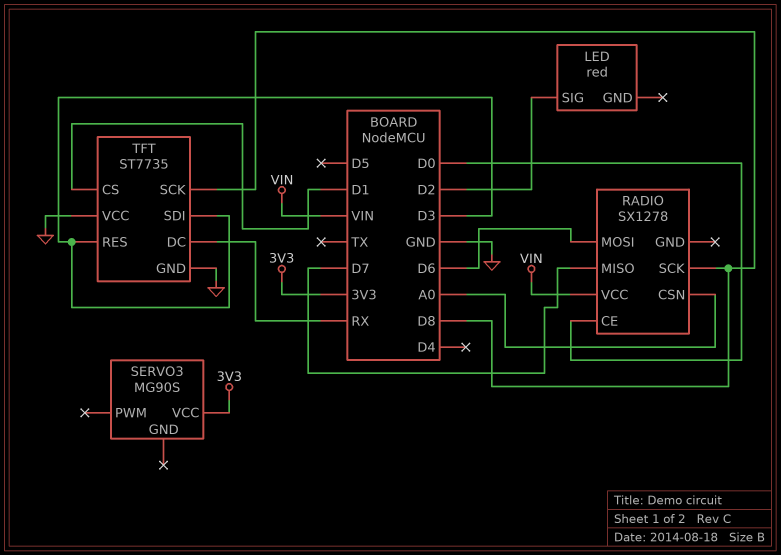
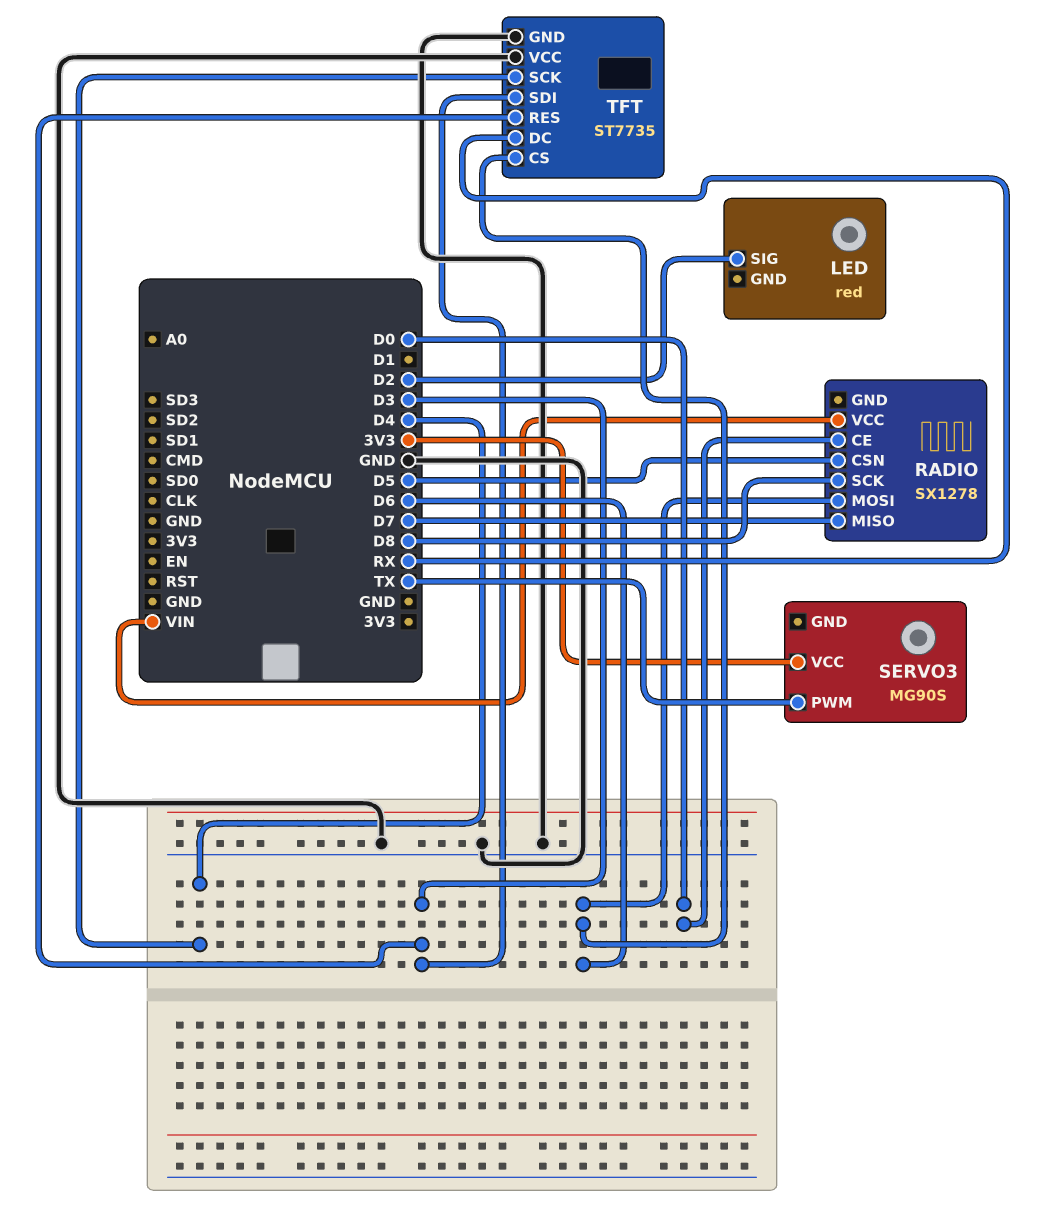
RADIO pin CSN: A0 -> D5
SERVO3 pin PWM: none -> TX
TFT pin CS: D1 -> D6
TFT pin SCK: D8 -> D4

